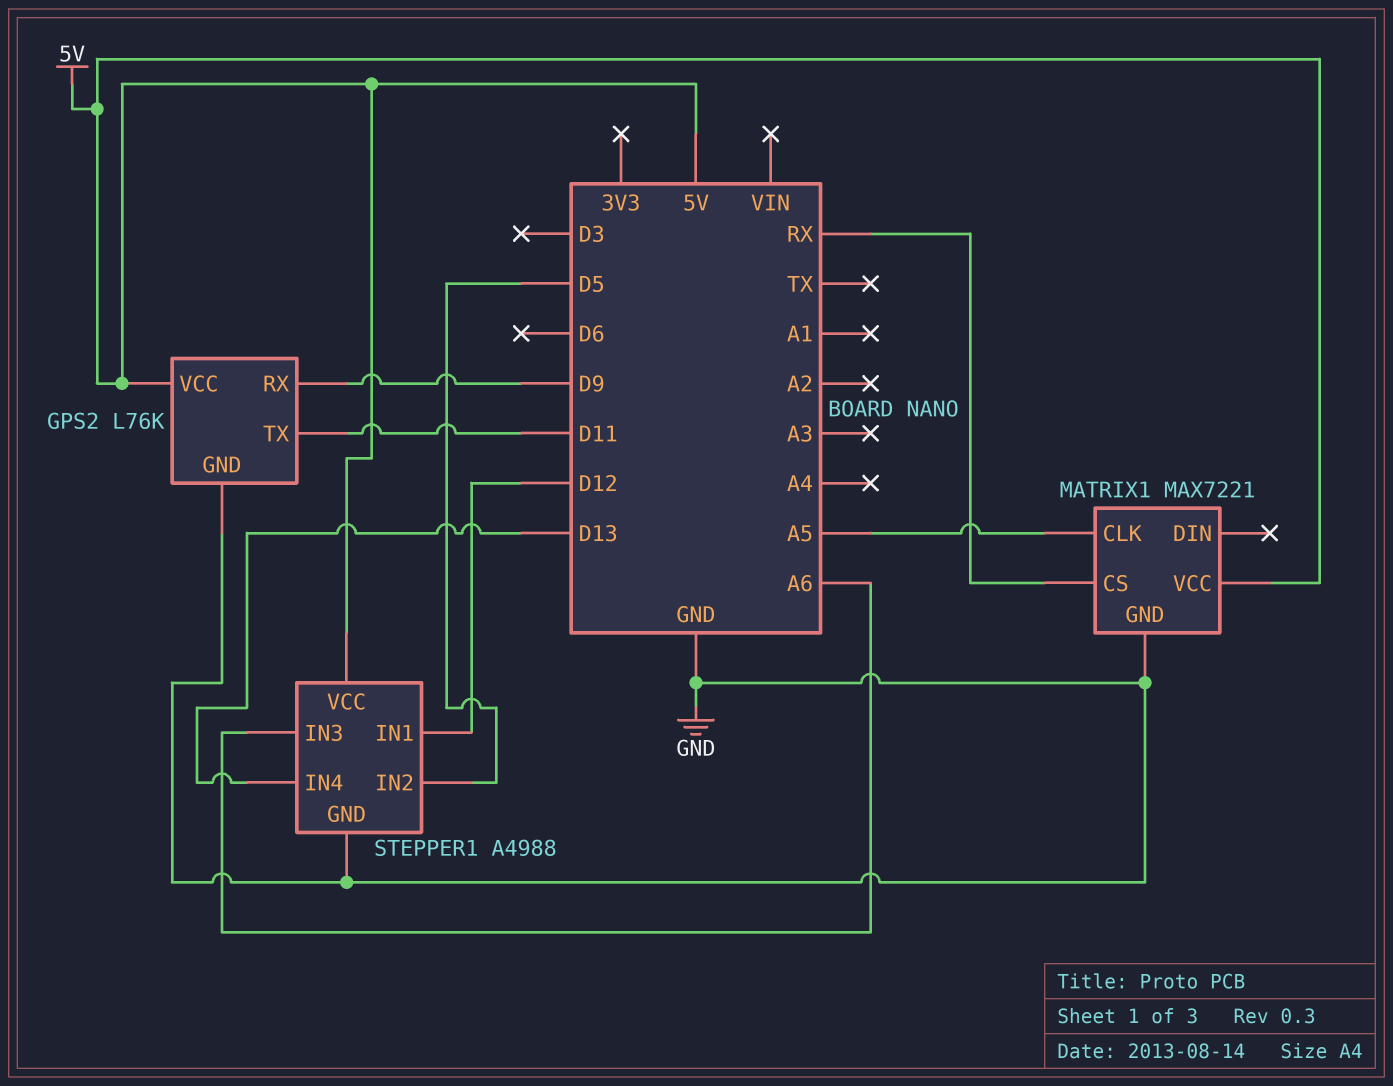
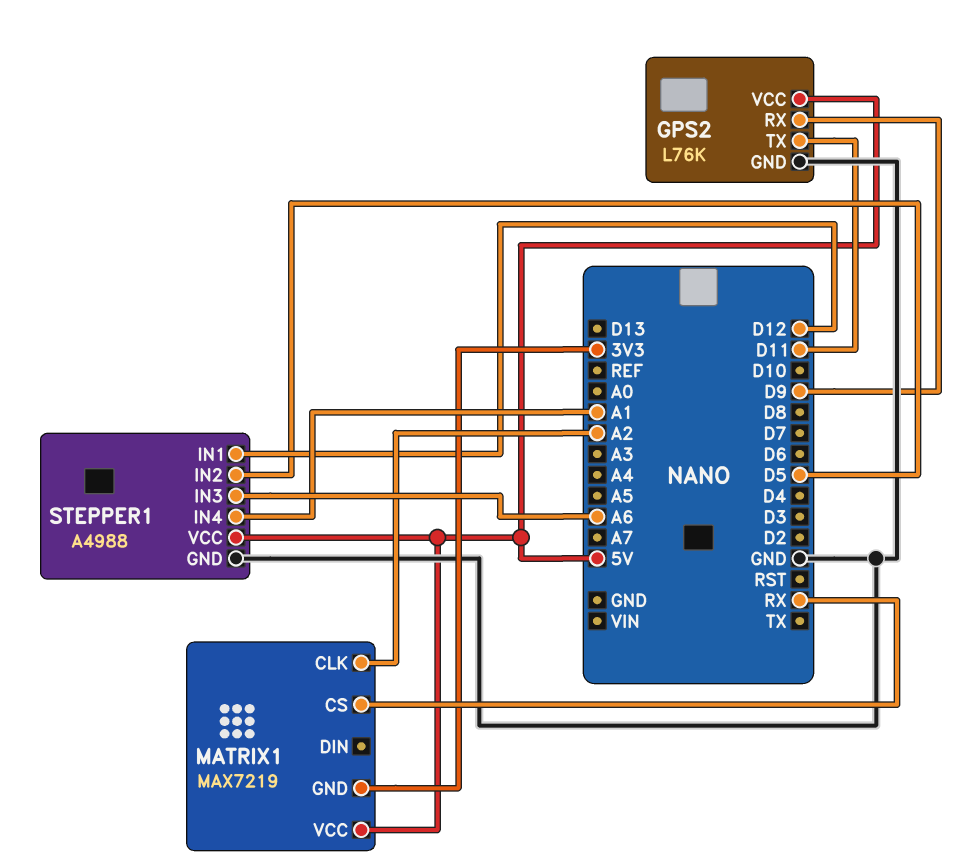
MATRIX1: MAX7221 -> MAX7219
MATRIX1 pin CLK: A5 -> A2
MATRIX1 pin GND: GND -> 3V3
STEPPER1 pin IN4: D13 -> A1

